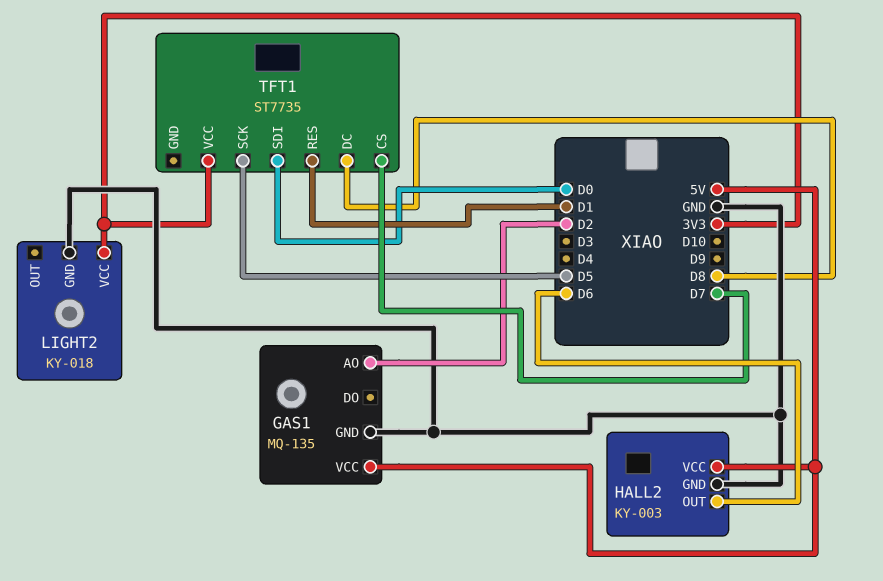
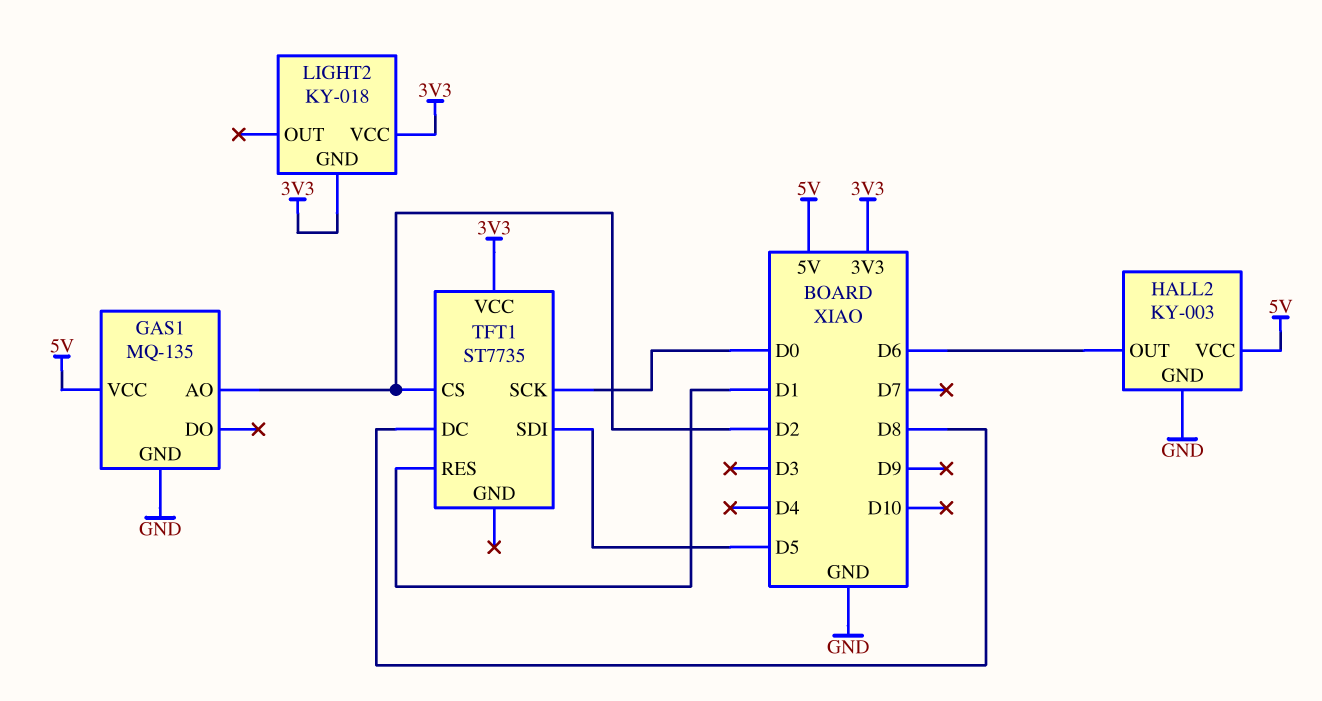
LIGHT2 pin GND: GND -> 3V3
TFT1 pin CS: D7 -> D2
TFT1 pin SCK: D5 -> D0
TFT1 pin SDI: D0 -> D5

